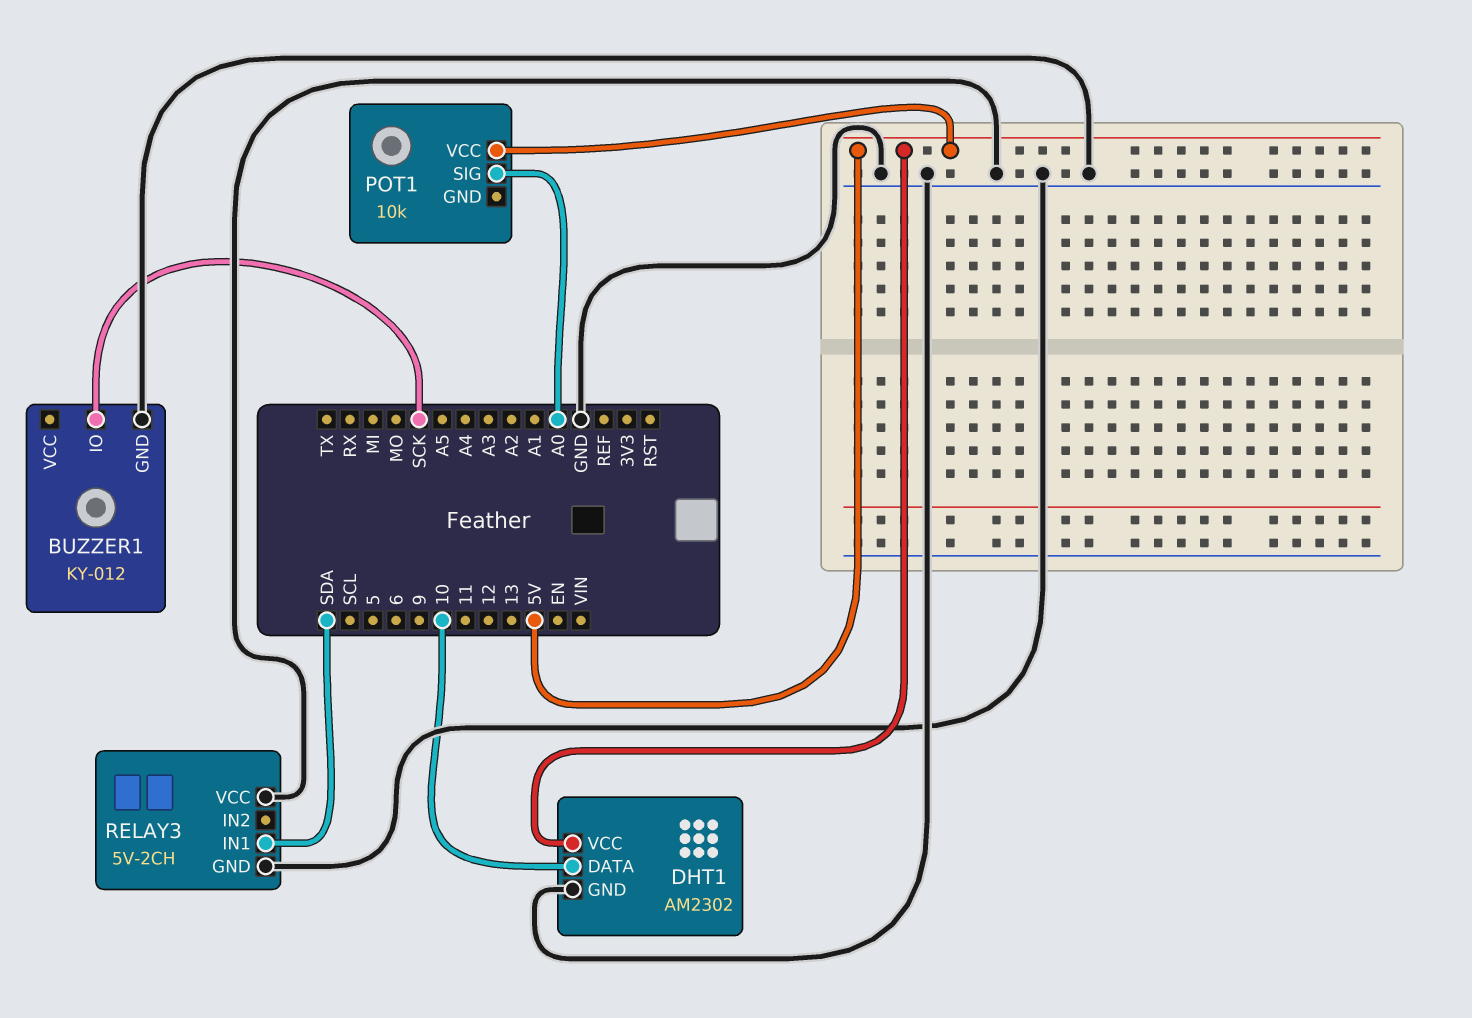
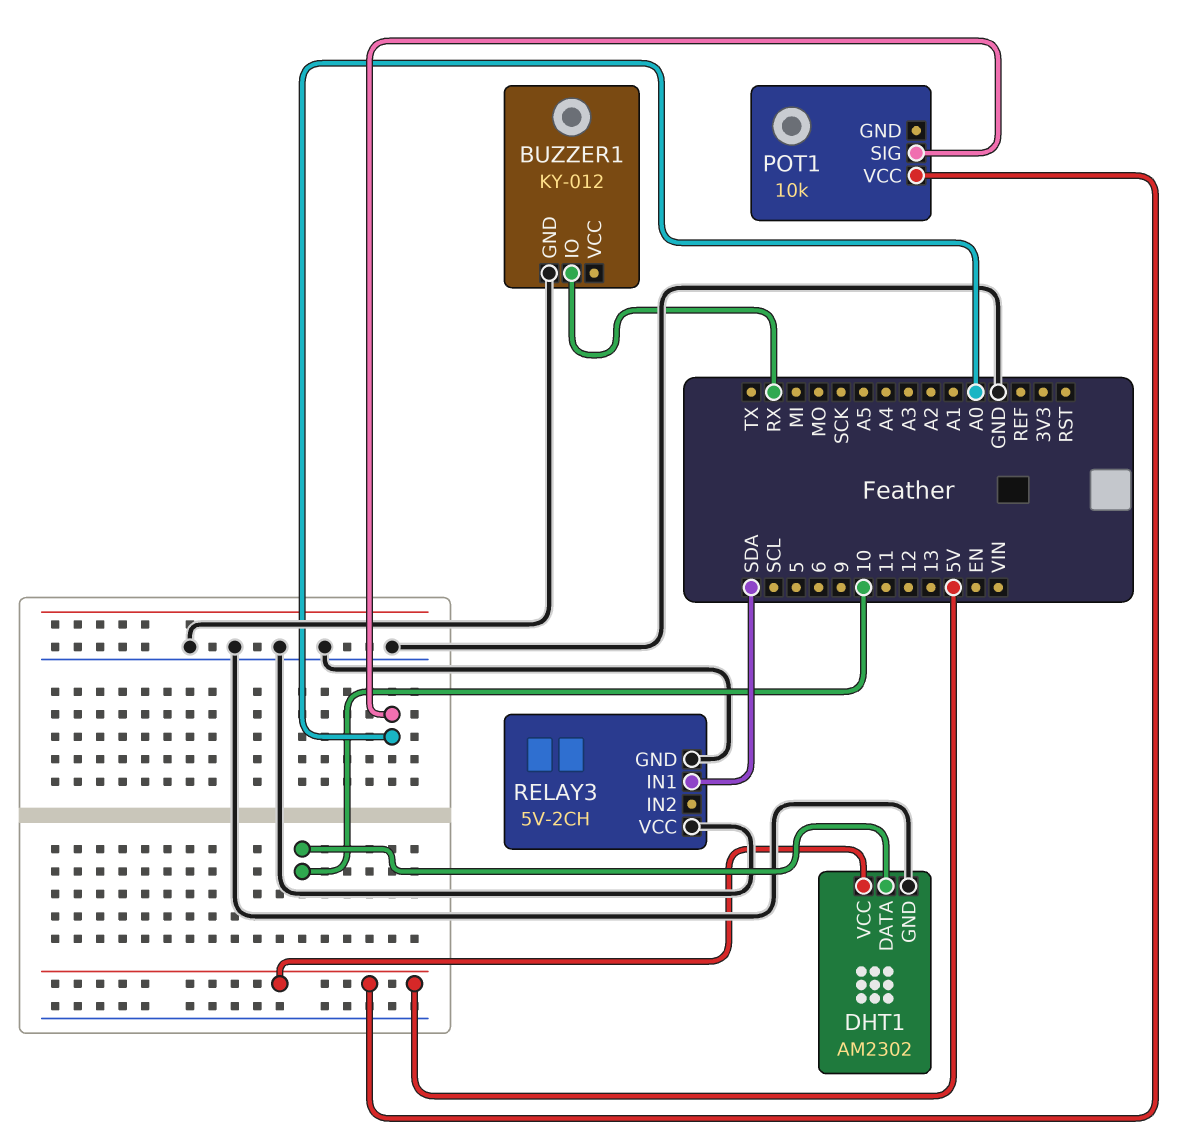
BUZZER1 pin IO: SCK -> RX

